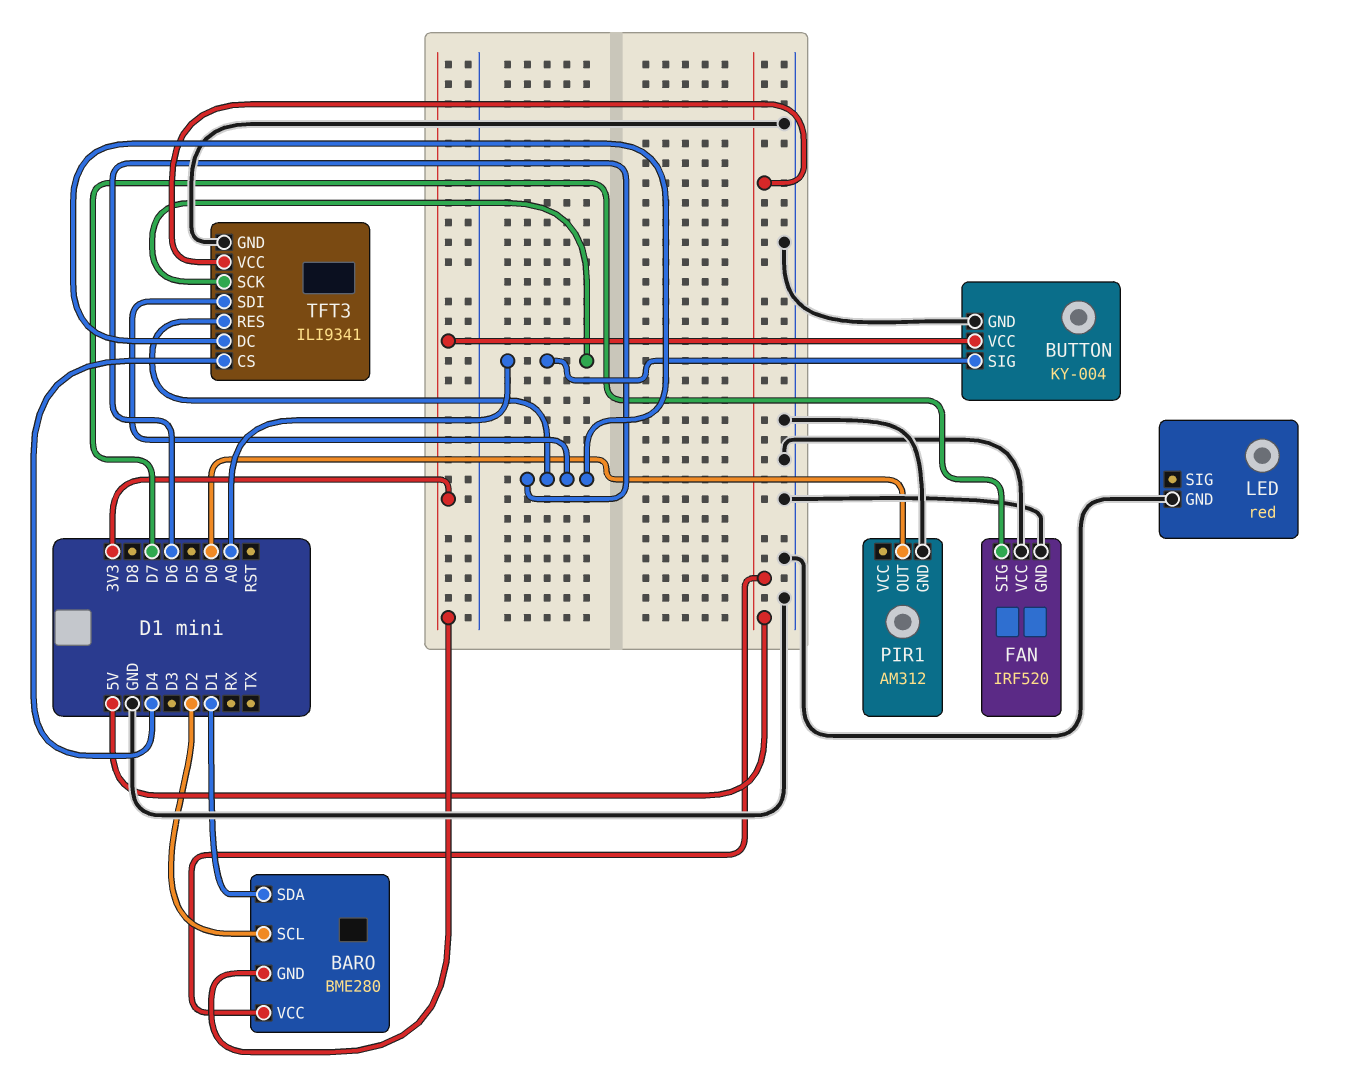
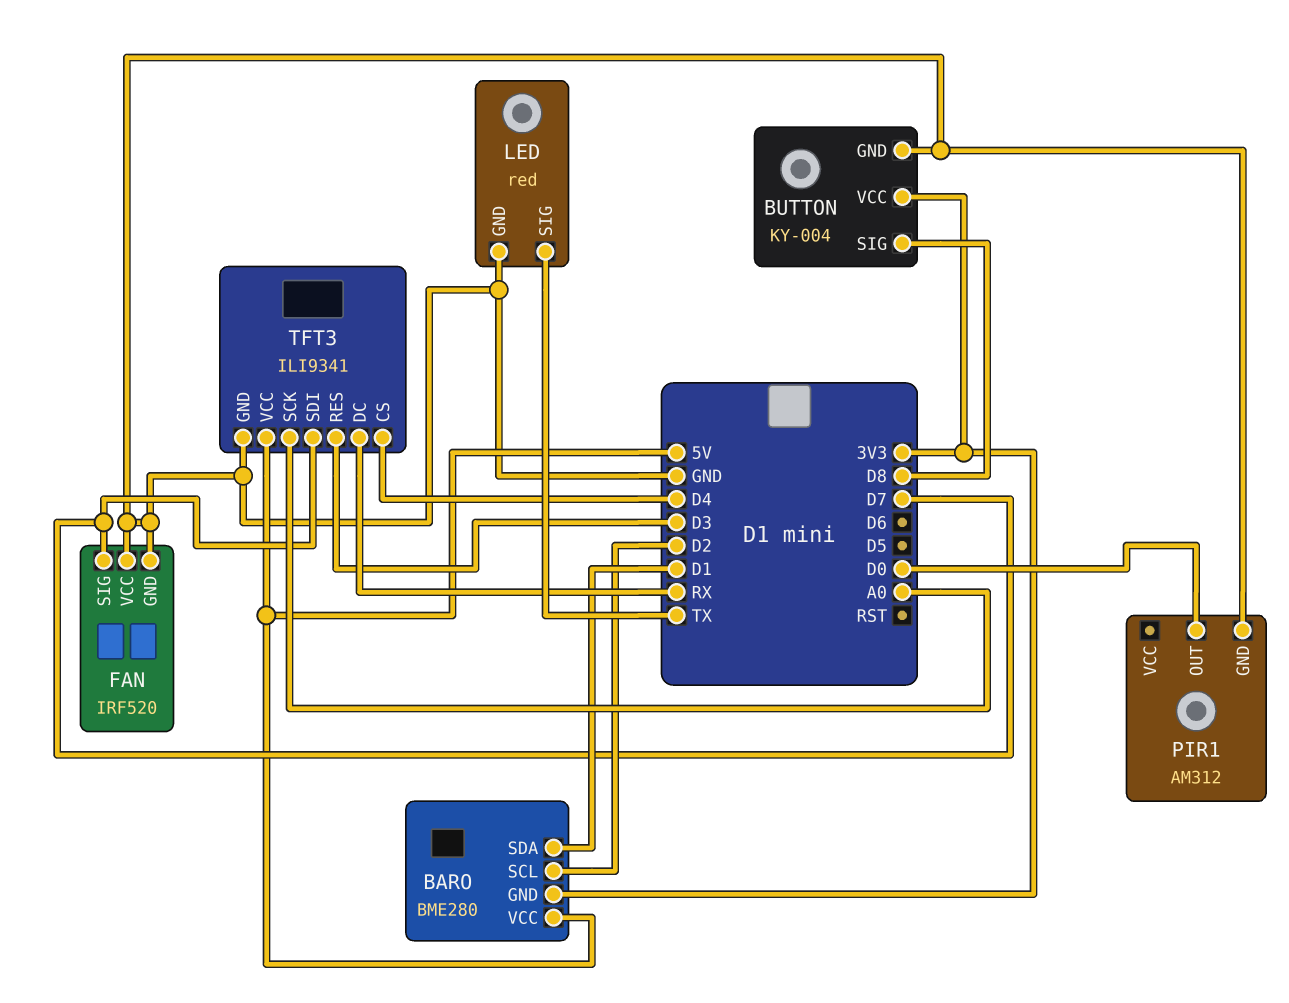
BUTTON pin SIG: A0 -> D8
LED pin SIG: none -> TX
TFT3 pin DC: D6 -> RX
TFT3 pin RES: D6 -> D3
TFT3 pin SDI: D6 -> D7

